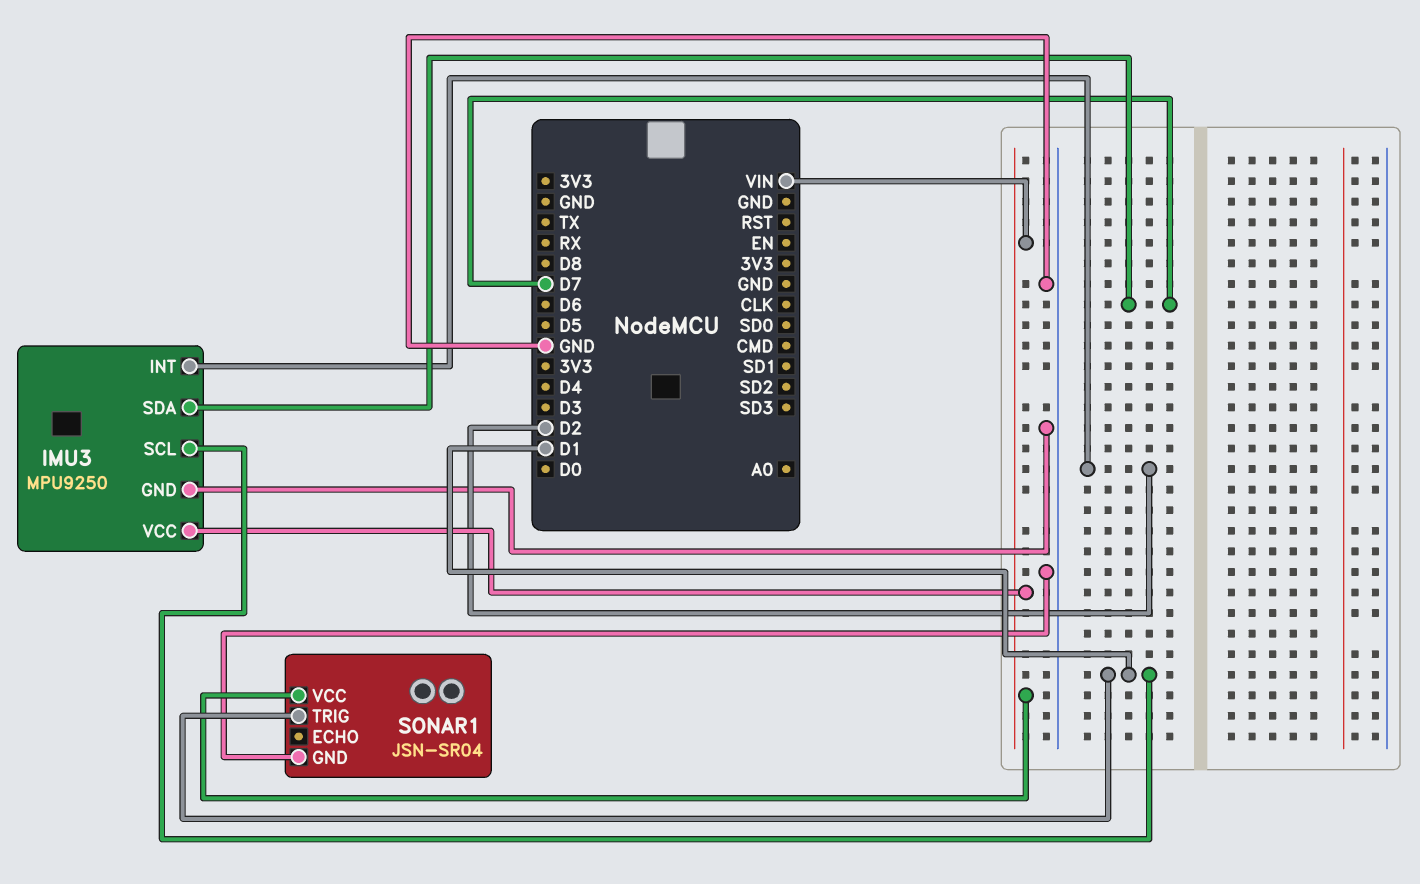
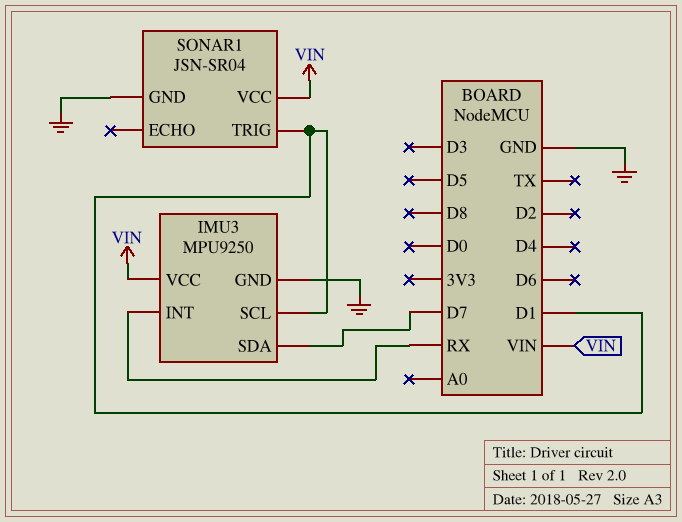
IMU3 pin INT: D2 -> RX

